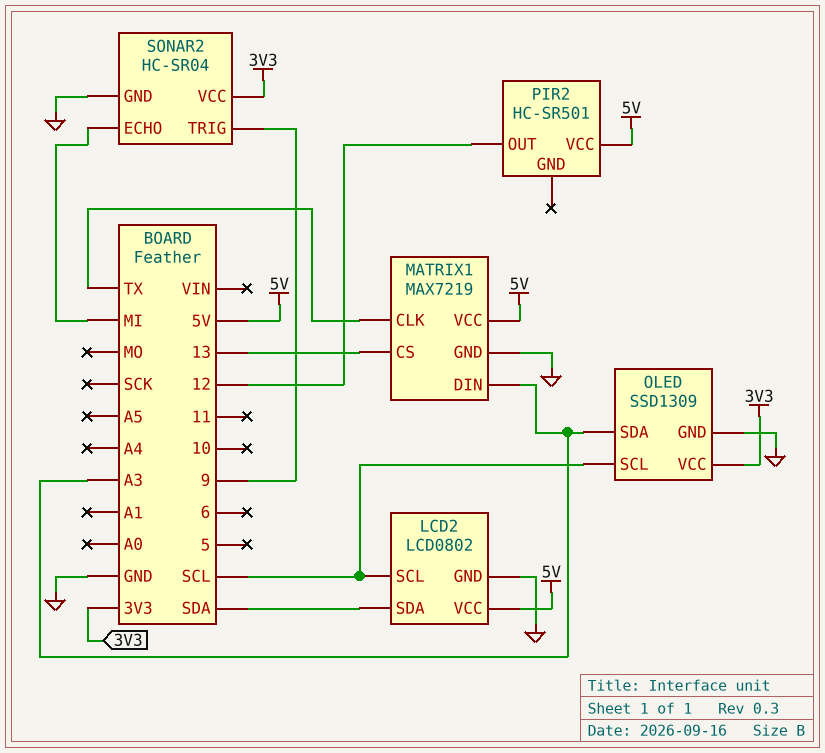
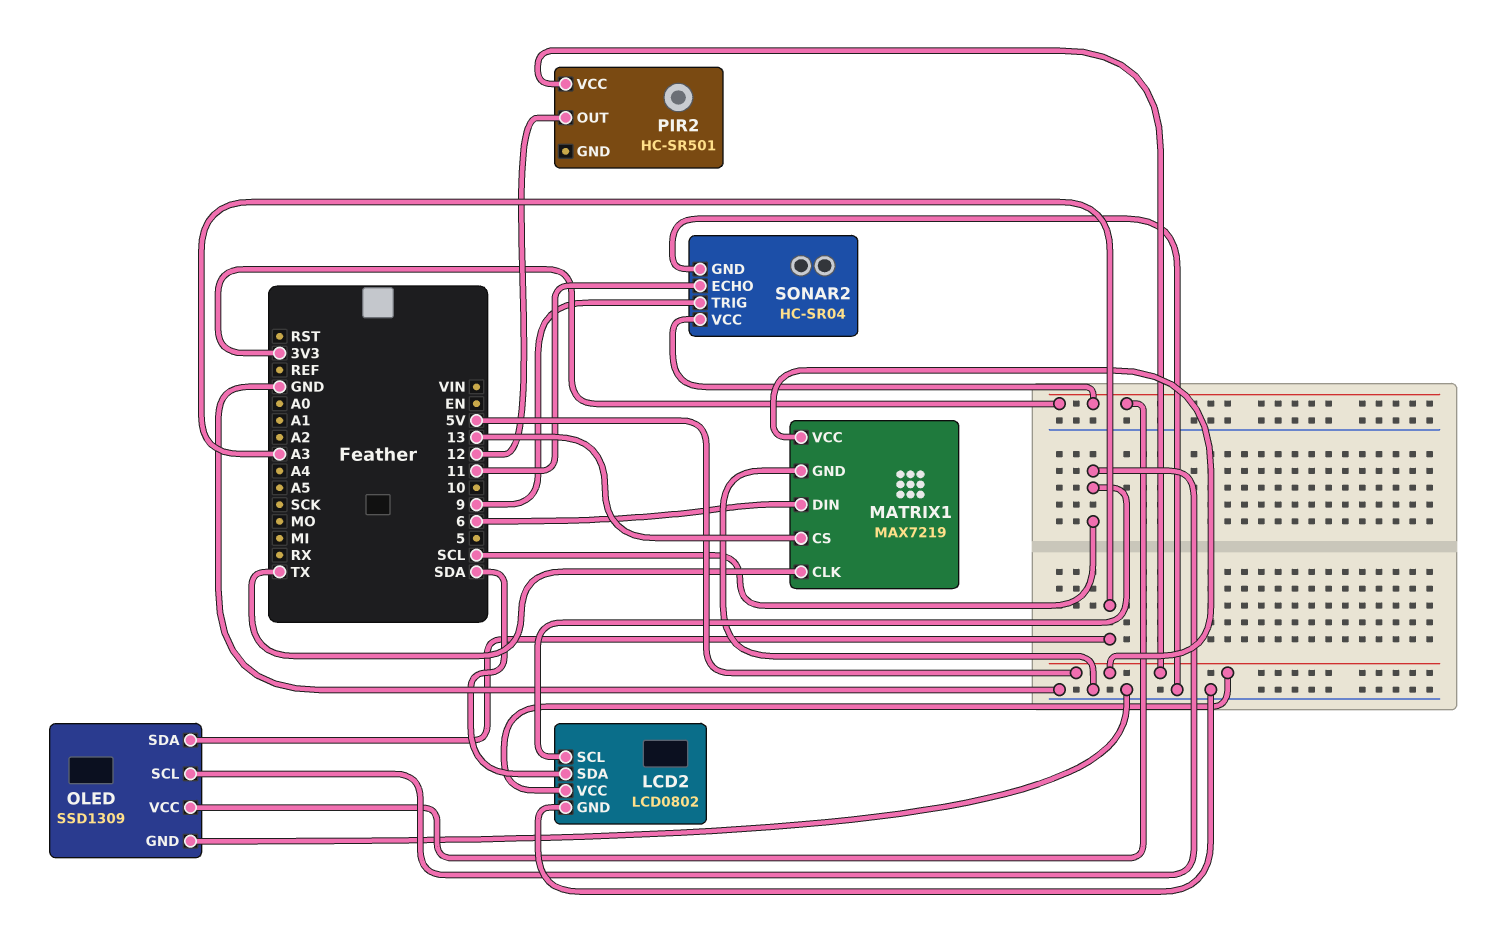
MATRIX1 pin DIN: A3 -> 6
SONAR2 pin ECHO: MI -> 11

